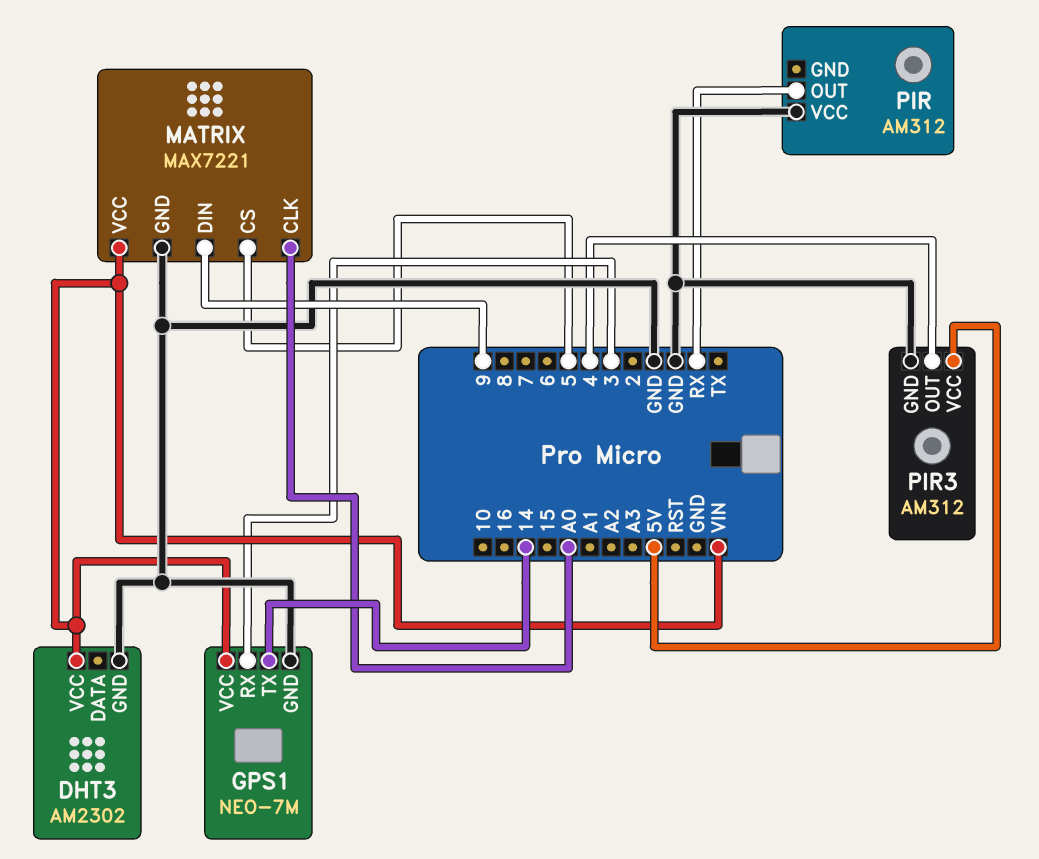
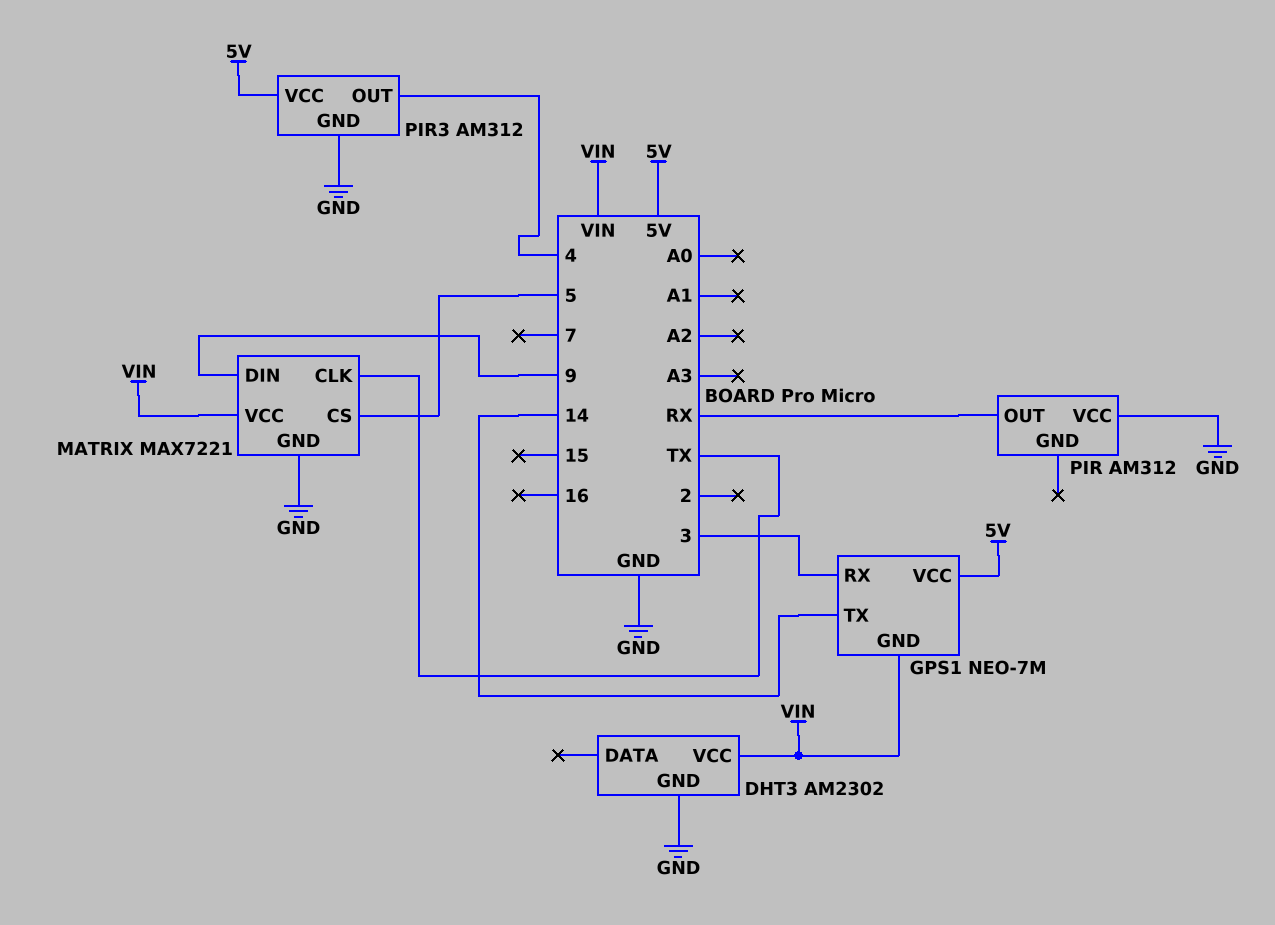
GPS1 pin GND: GND -> VIN
GPS1 pin VCC: VIN -> 5V
MATRIX pin CLK: A0 -> TX

